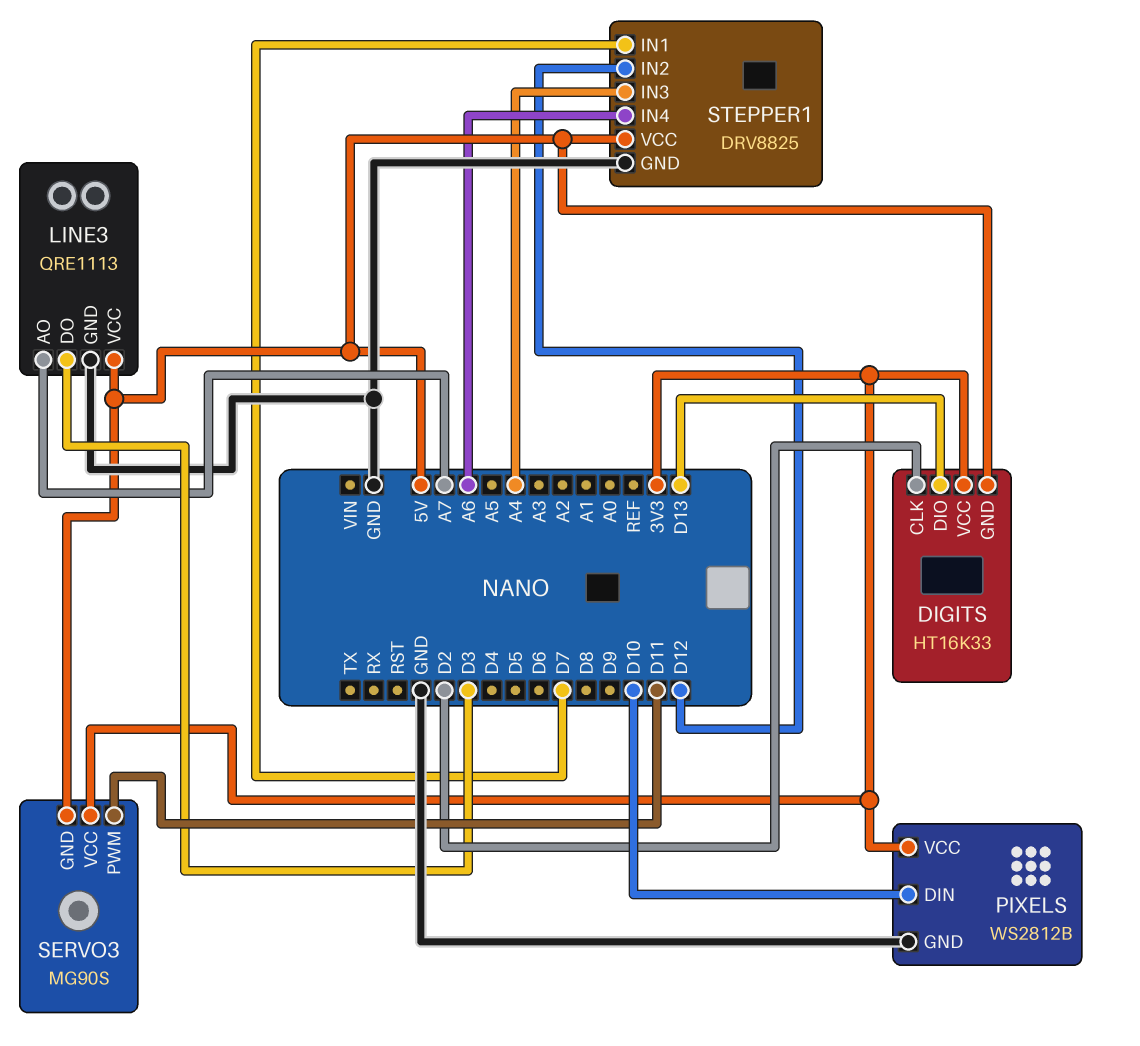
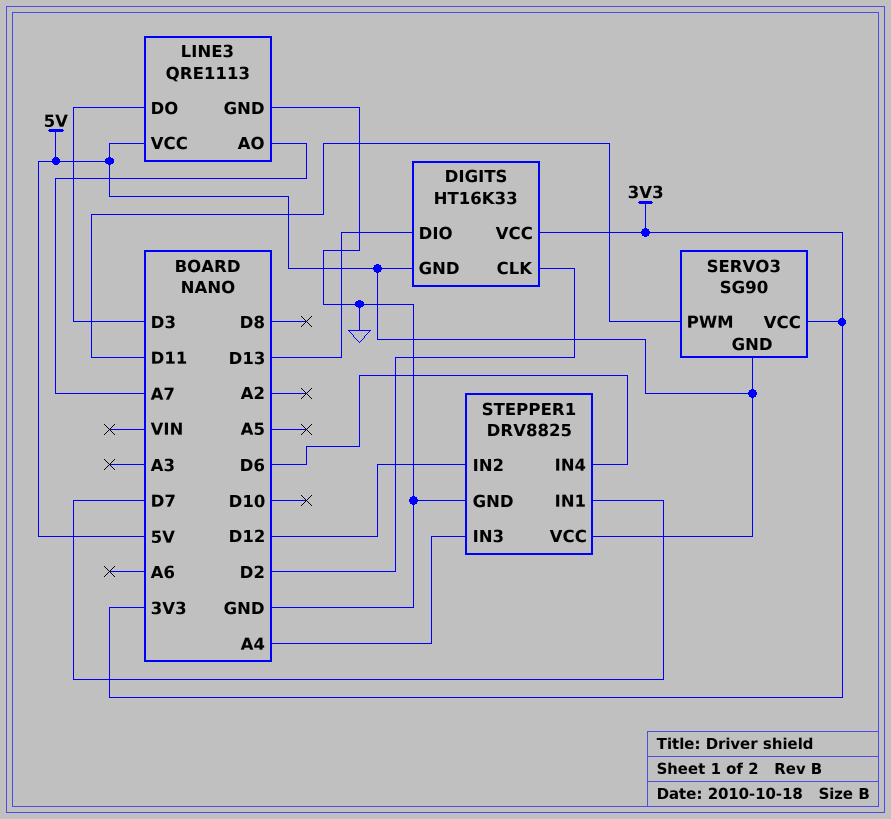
PIXELS: WS2812B -> none
PIXELS pin DIN: D10 -> none
PIXELS pin GND: GND -> none
PIXELS pin VCC: 3V3 -> none
SERVO3: MG90S -> SG90
STEPPER1 pin IN4: A6 -> D6

